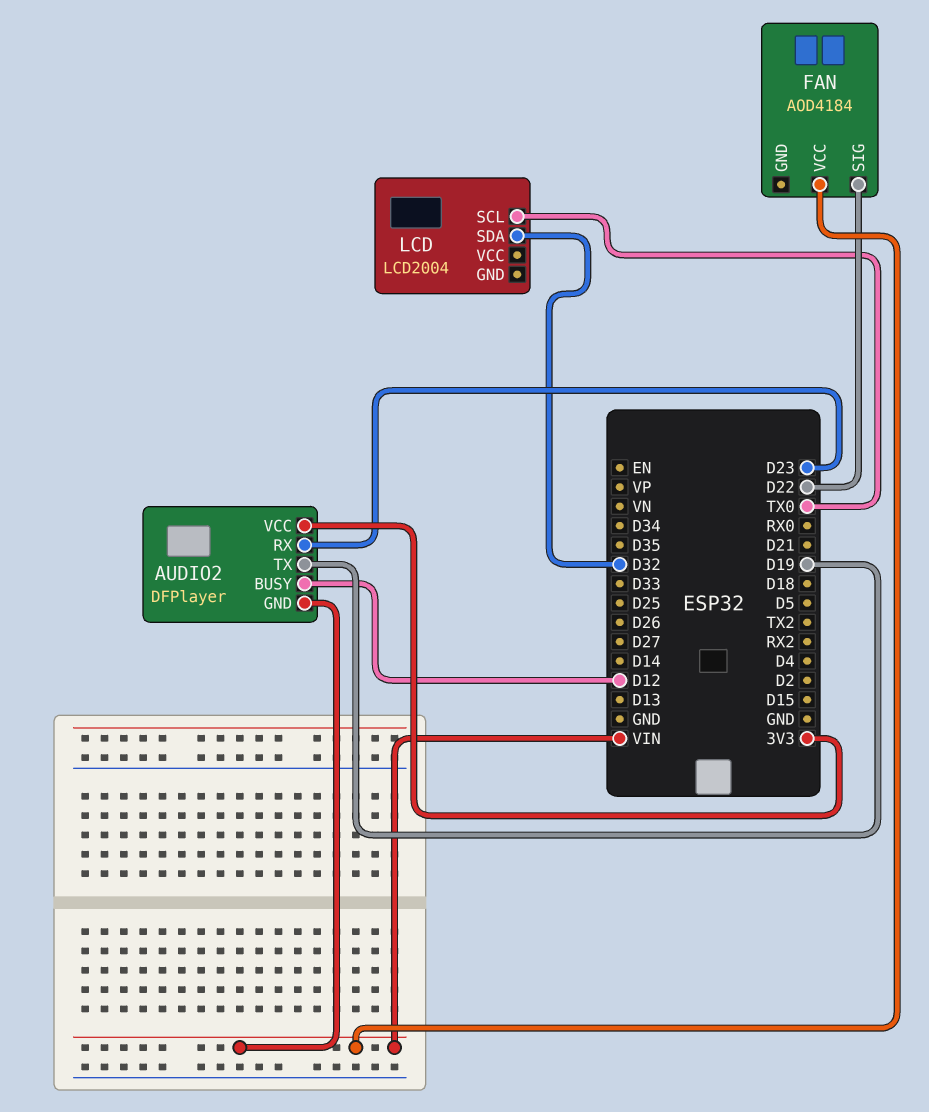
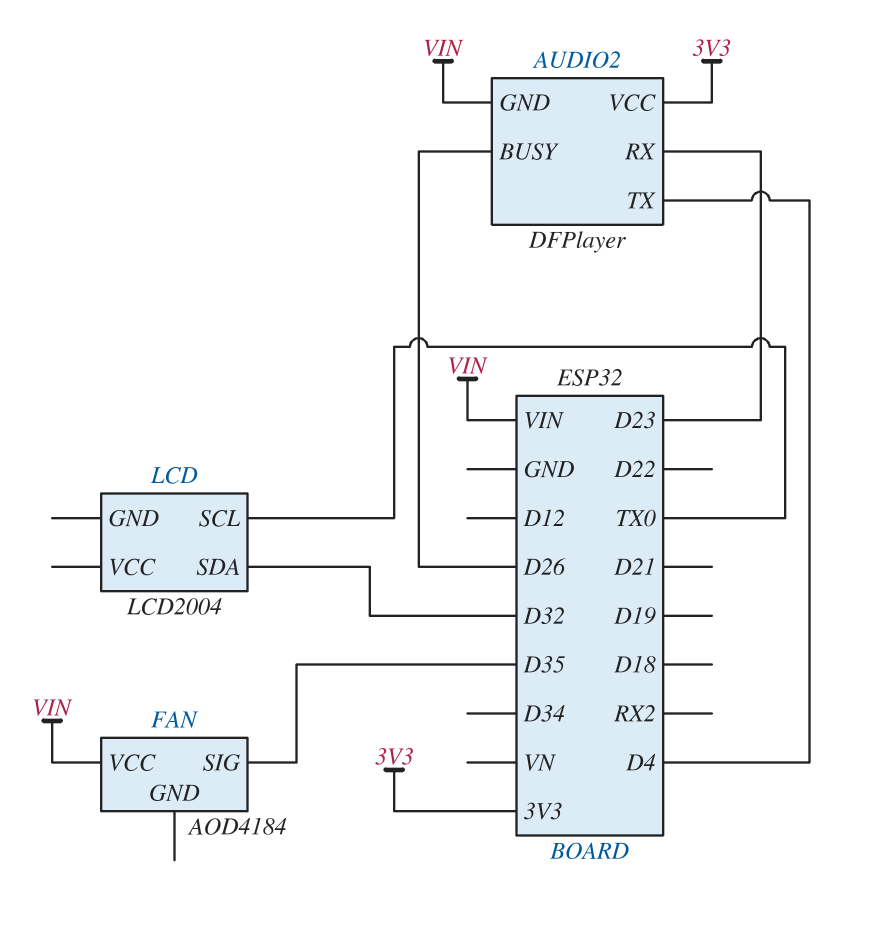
AUDIO2 pin BUSY: D12 -> D26
AUDIO2 pin TX: D19 -> D4
FAN pin SIG: D22 -> D35

